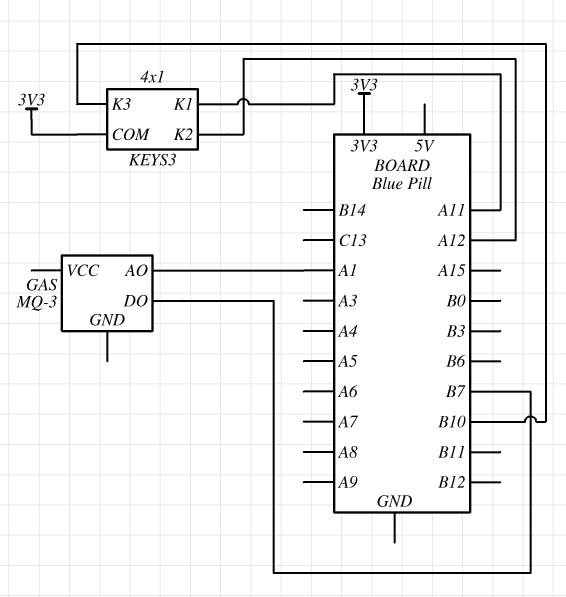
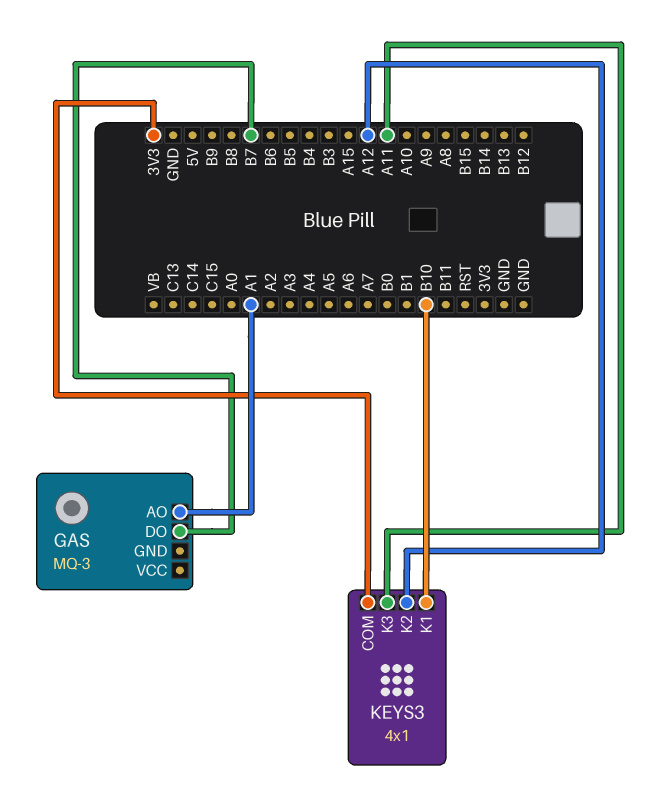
KEYS3 pin K1: A11 -> B10
KEYS3 pin K3: B10 -> A11

